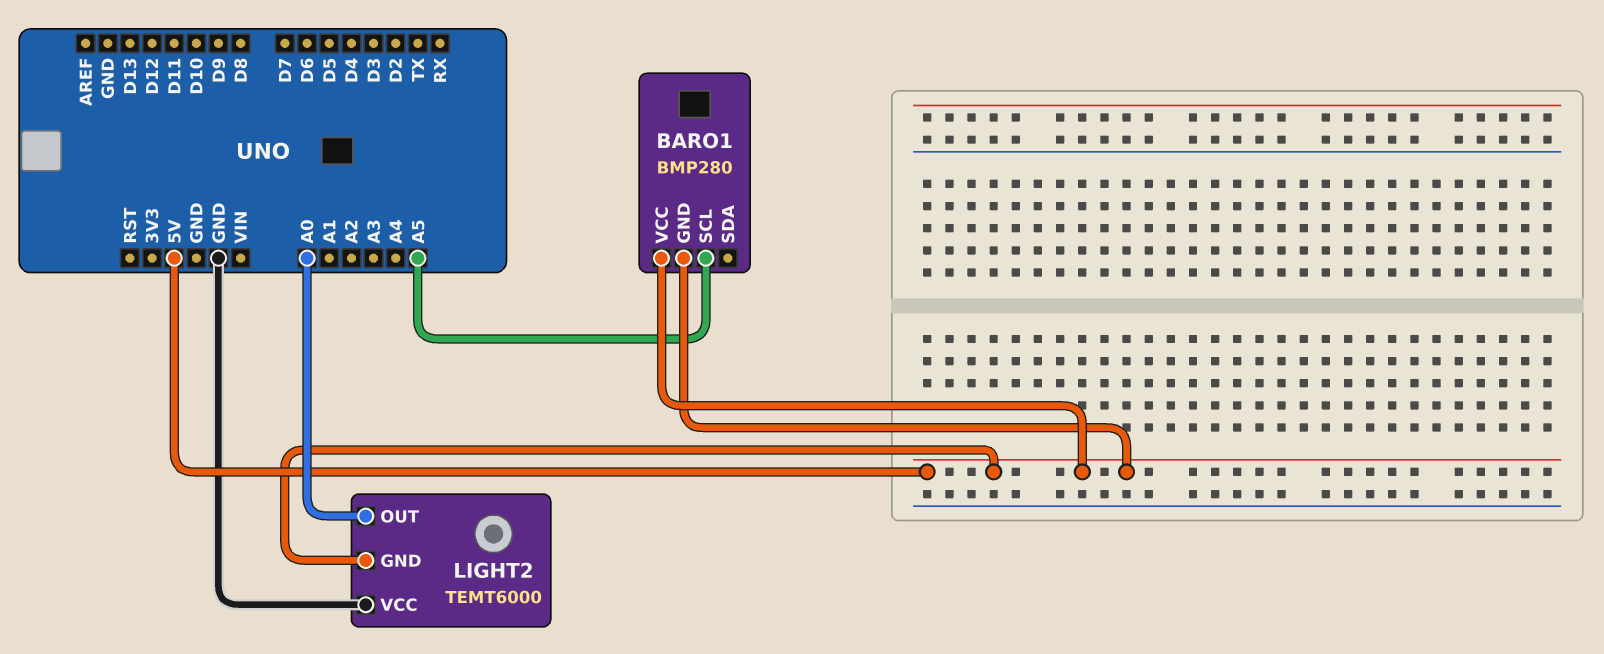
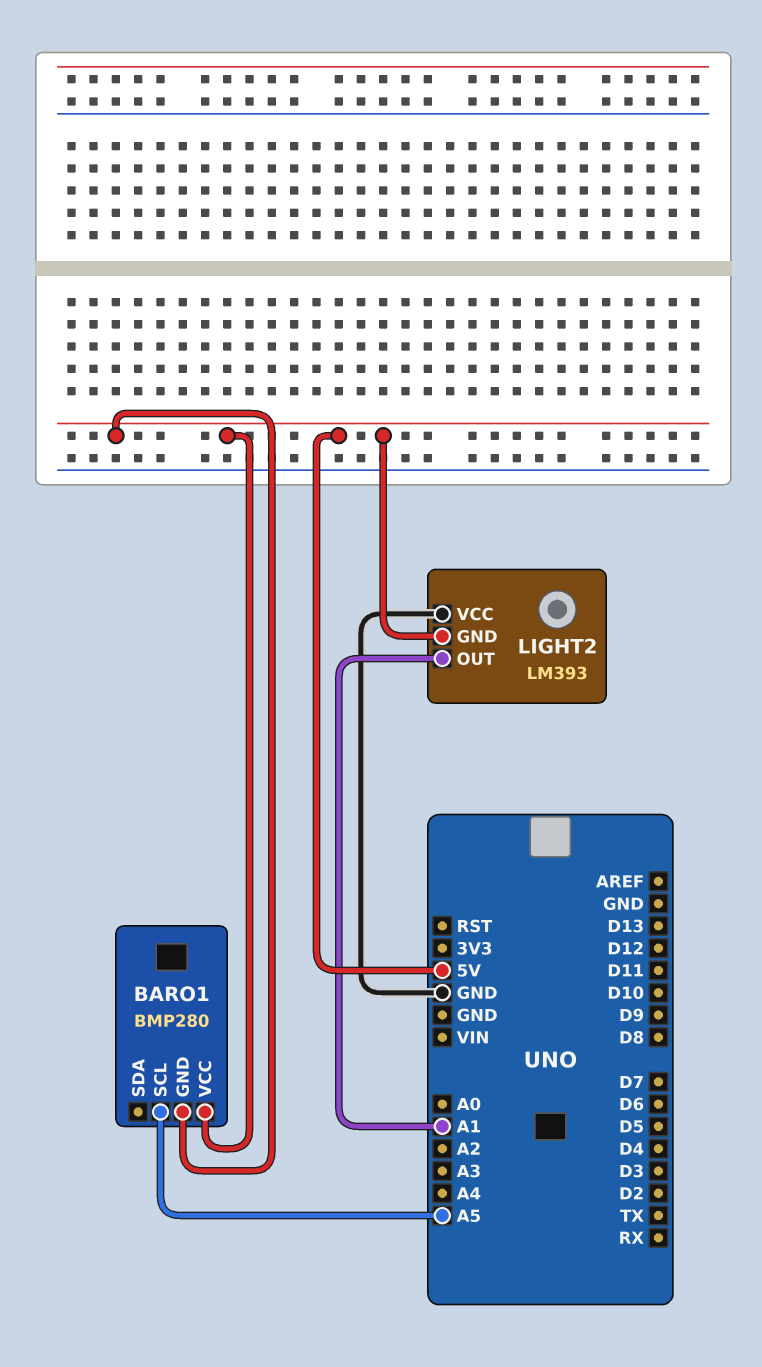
LIGHT2: TEMT6000 -> LM393
LIGHT2 pin OUT: A0 -> A1

